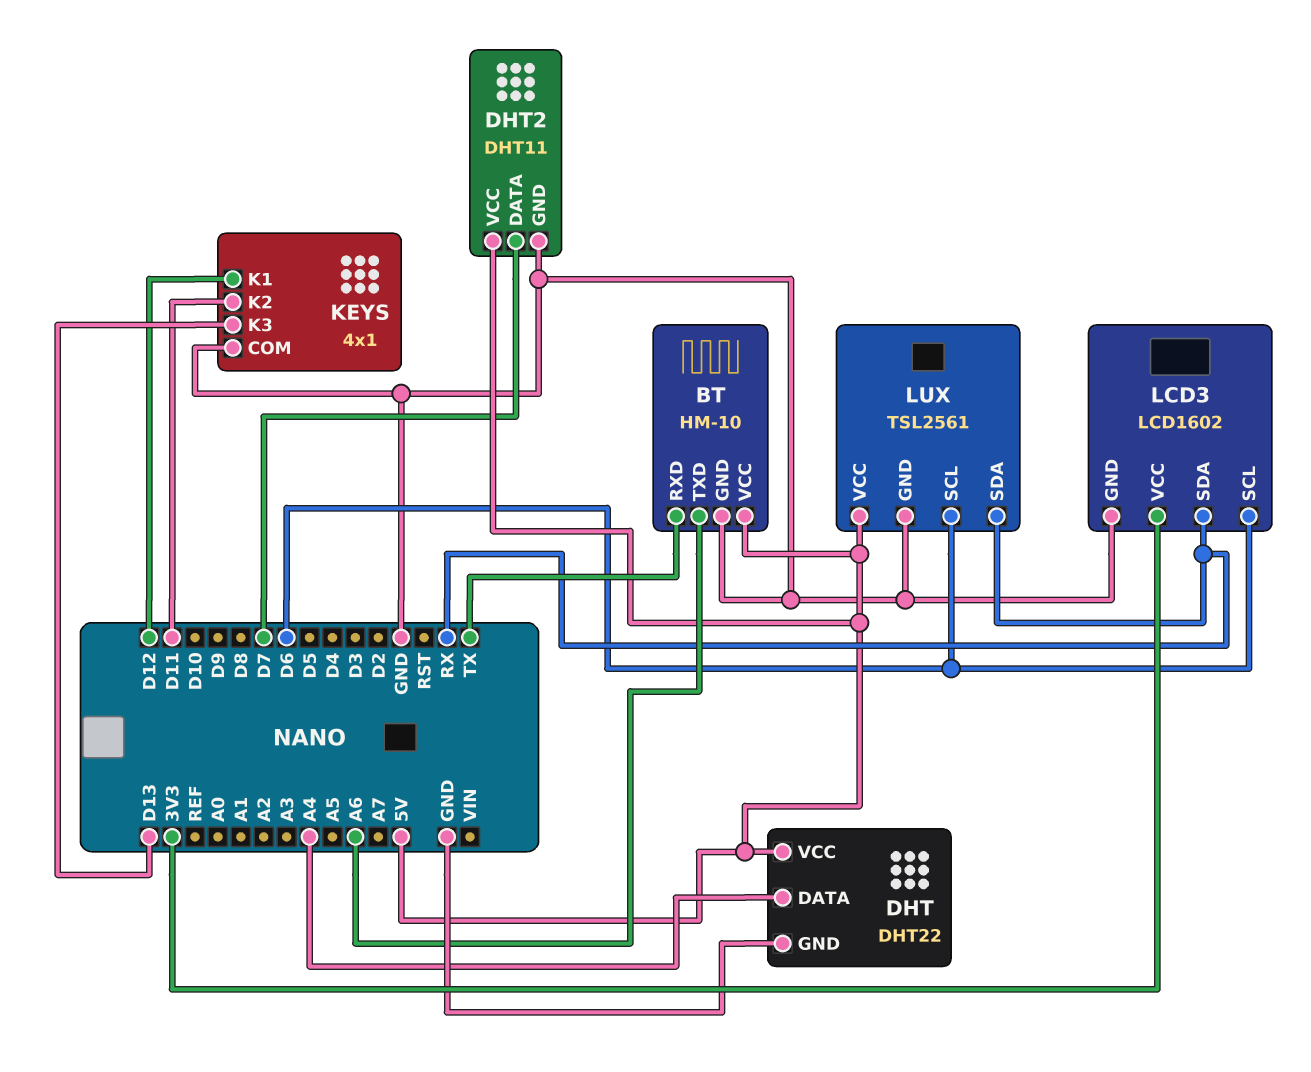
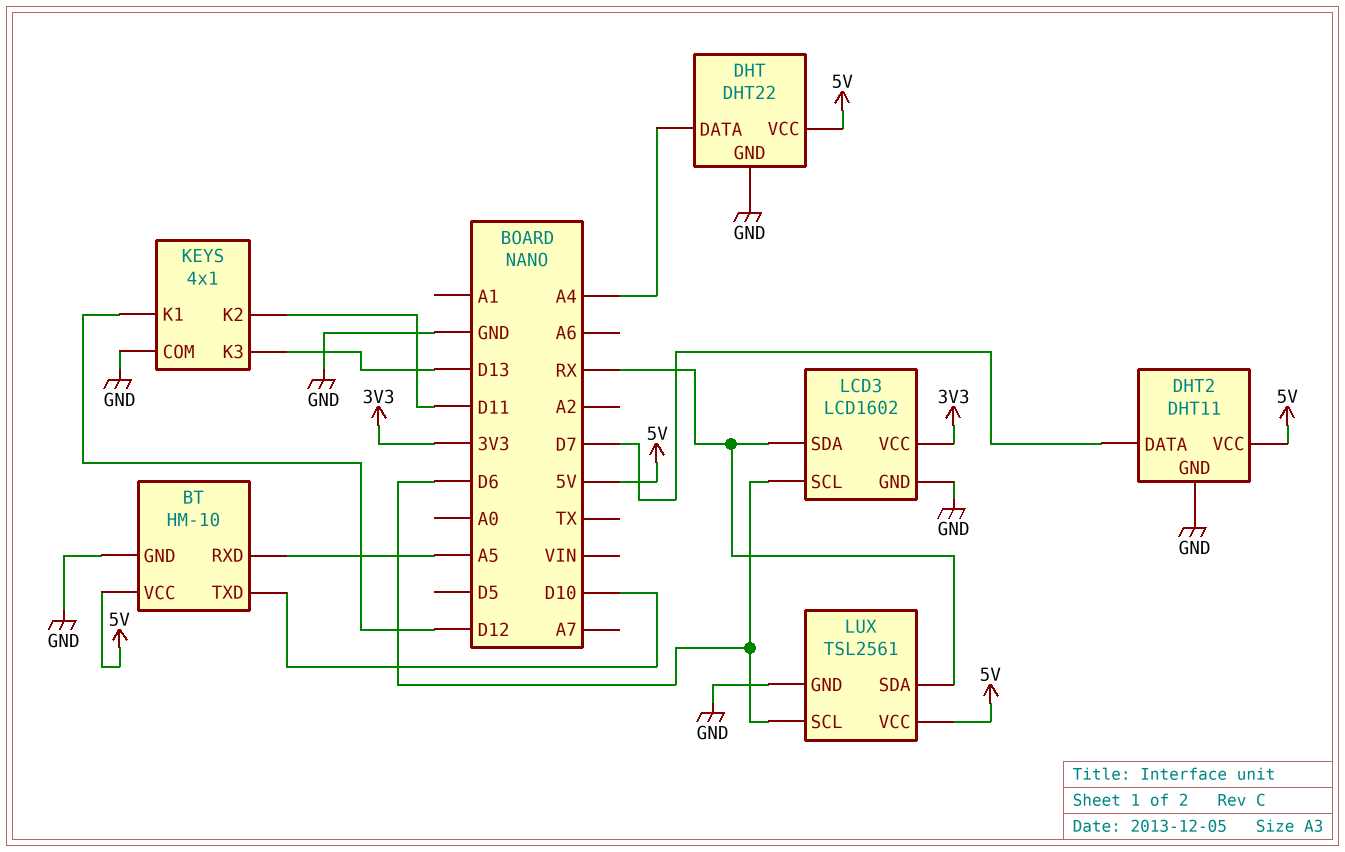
BT pin RXD: TX -> A5
BT pin TXD: A6 -> D10

